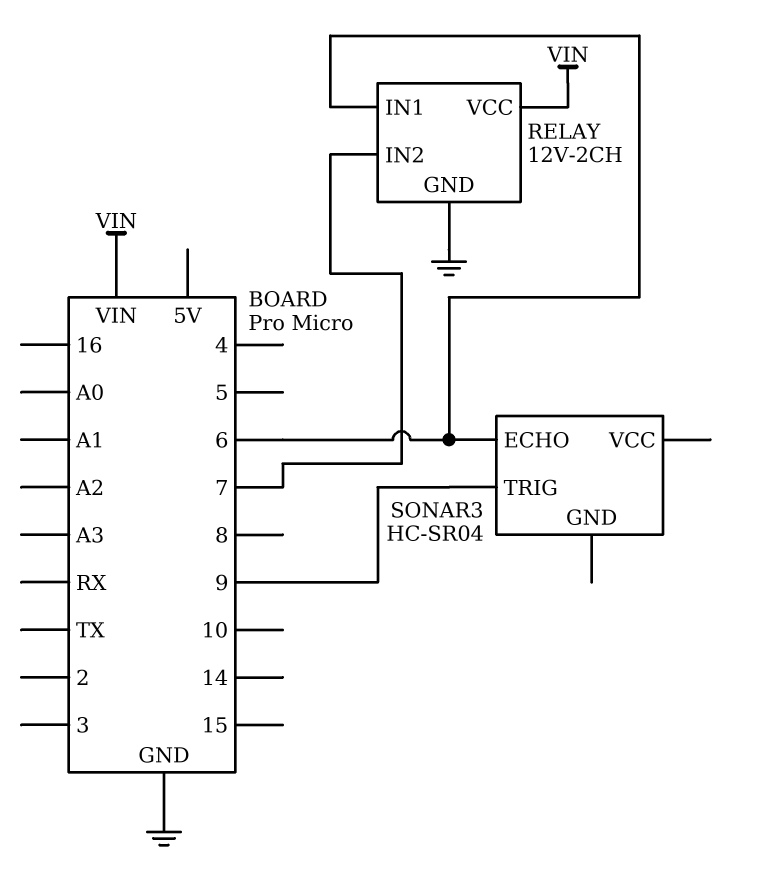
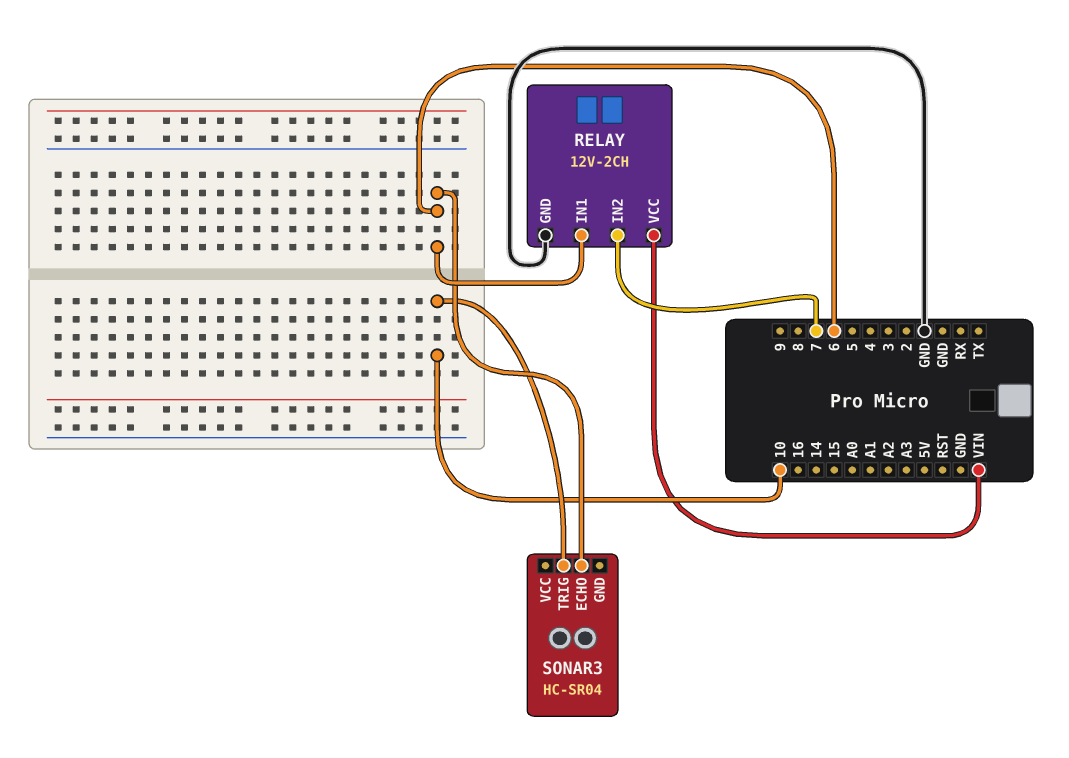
SONAR3 pin TRIG: 9 -> 10

